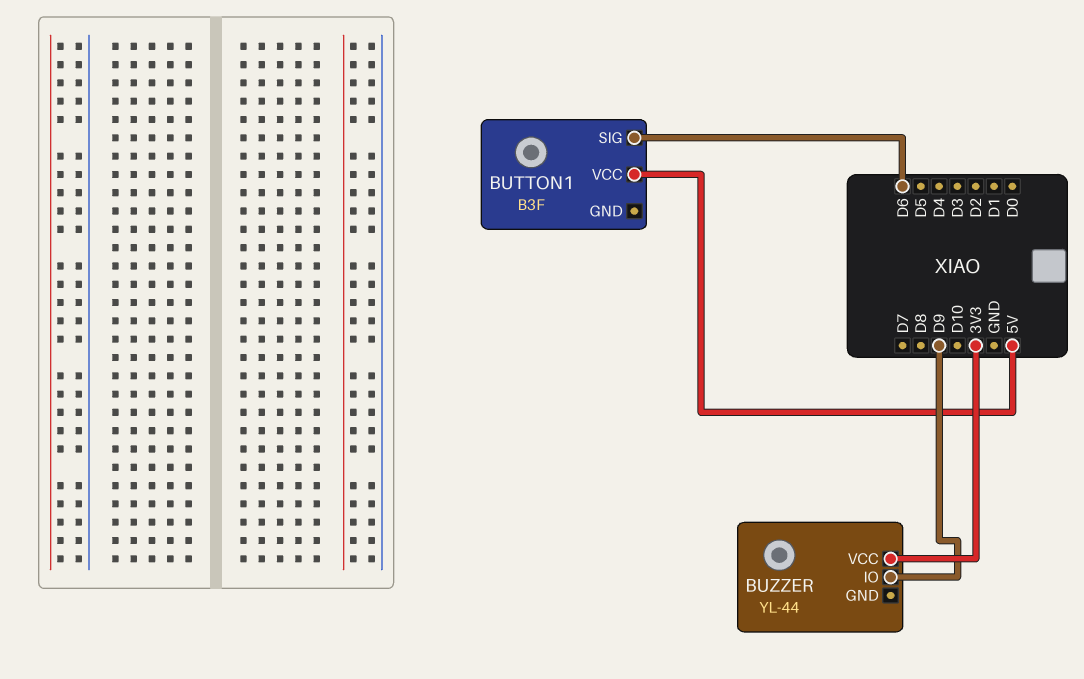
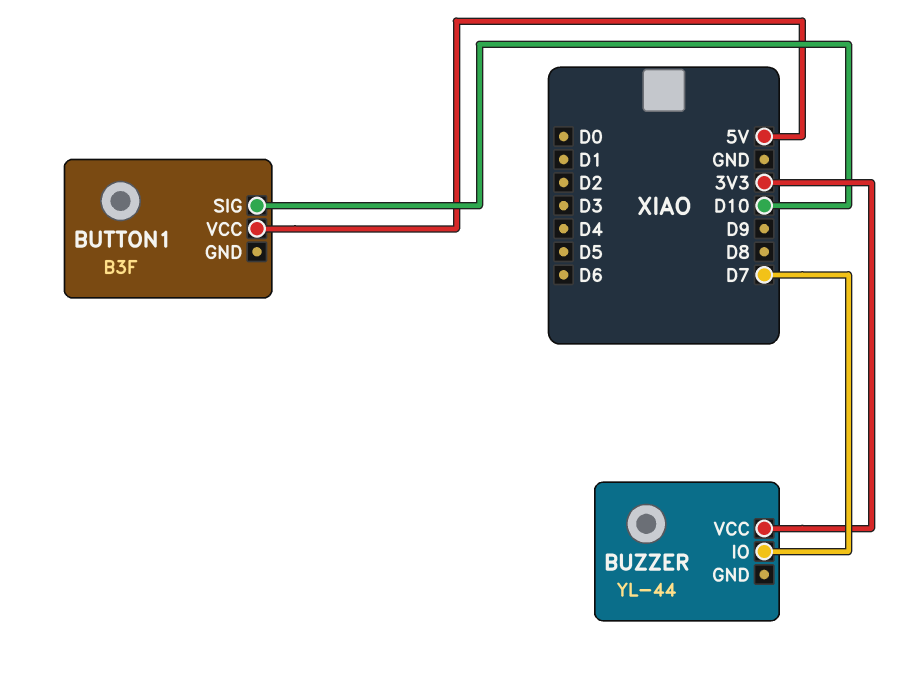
BUTTON1 pin SIG: D6 -> D10
BUZZER pin IO: D9 -> D7

